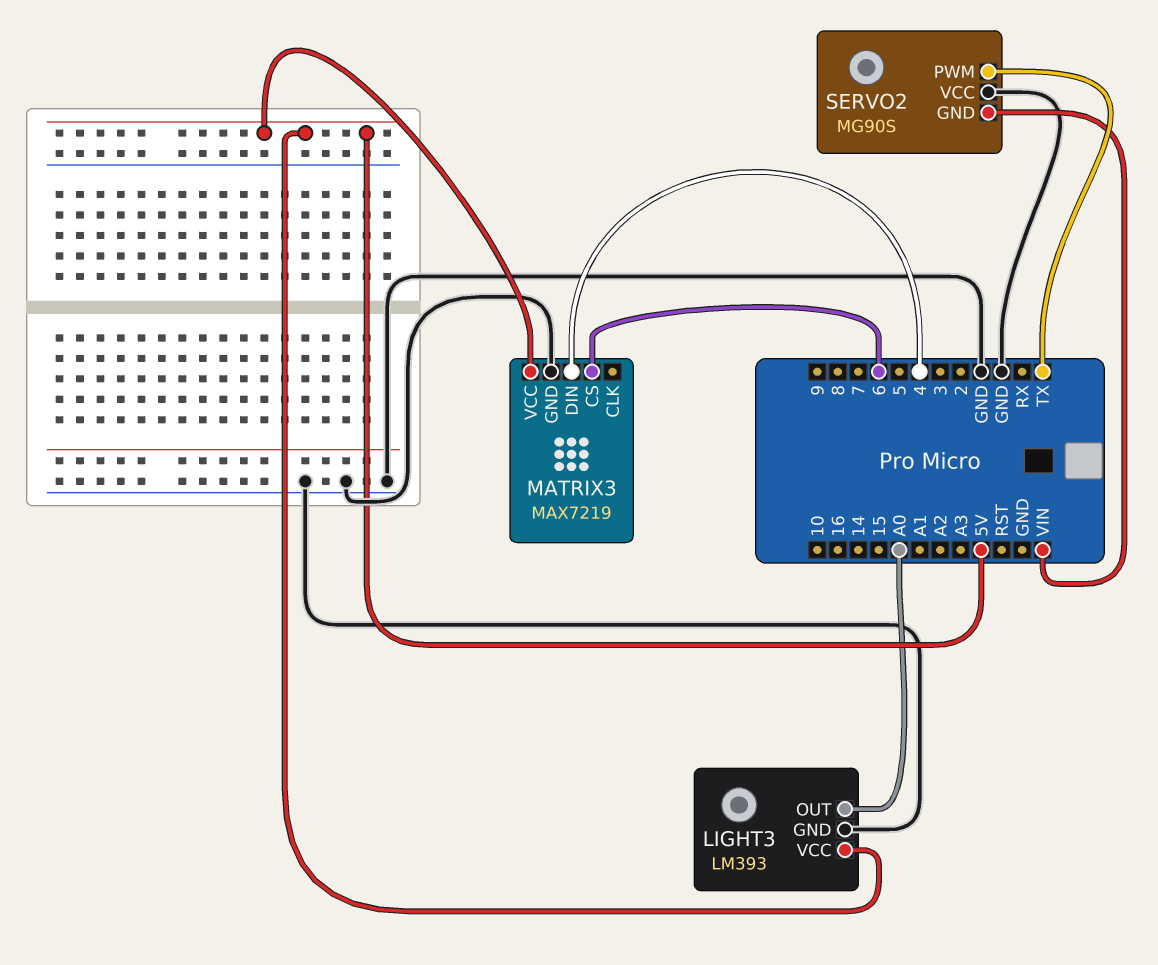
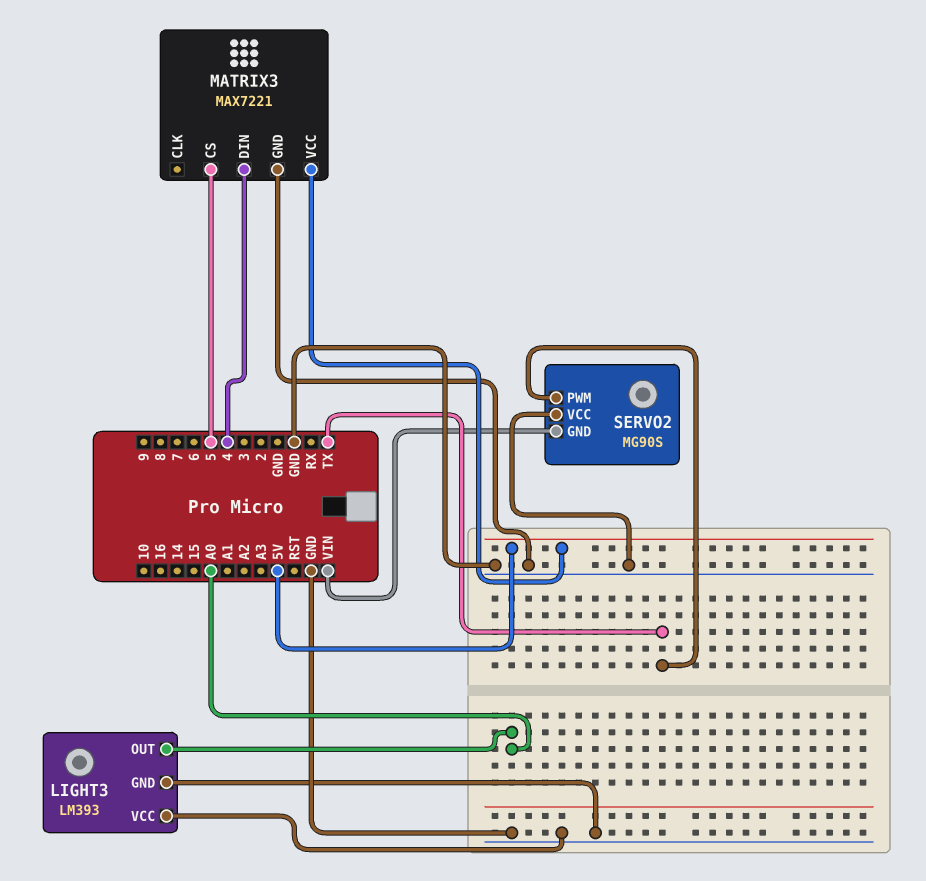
LIGHT3 pin VCC: 5V -> GND
MATRIX3: MAX7219 -> MAX7221
MATRIX3 pin CS: 6 -> 5

